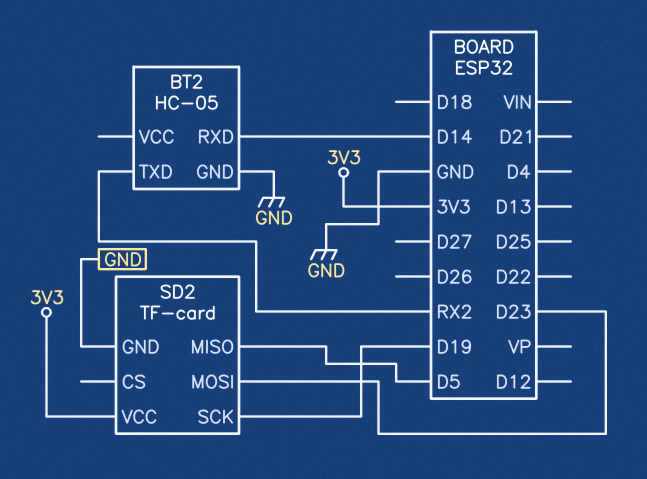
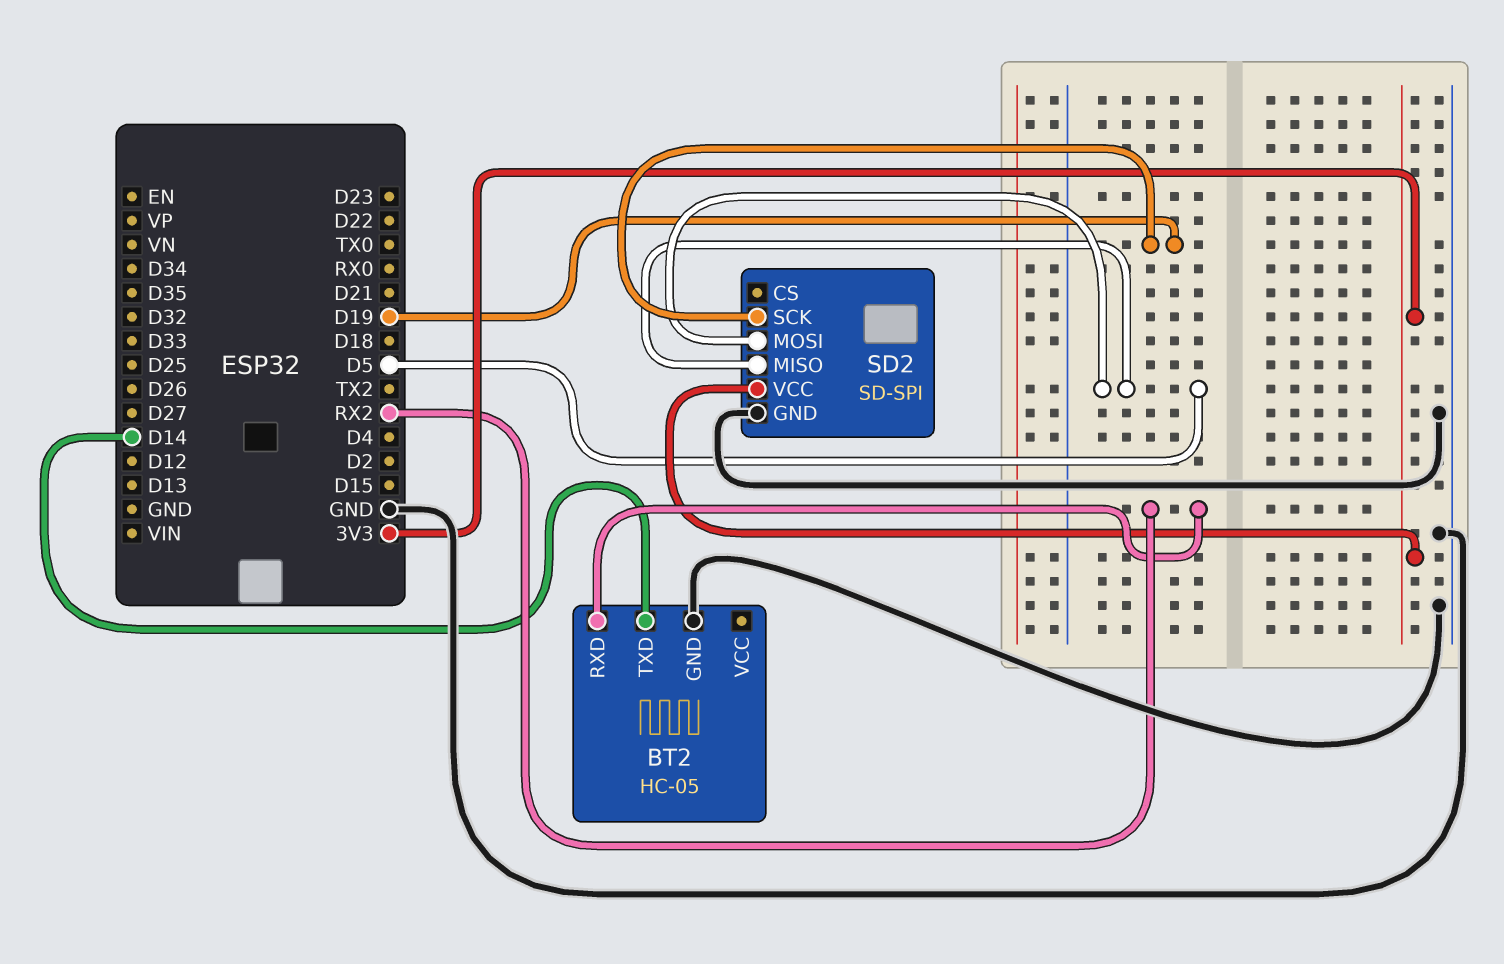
BT2 pin RXD: D14 -> RX2
BT2 pin TXD: RX2 -> D14
SD2: TF-card -> SD-SPI
SD2 pin MOSI: D23 -> D5

